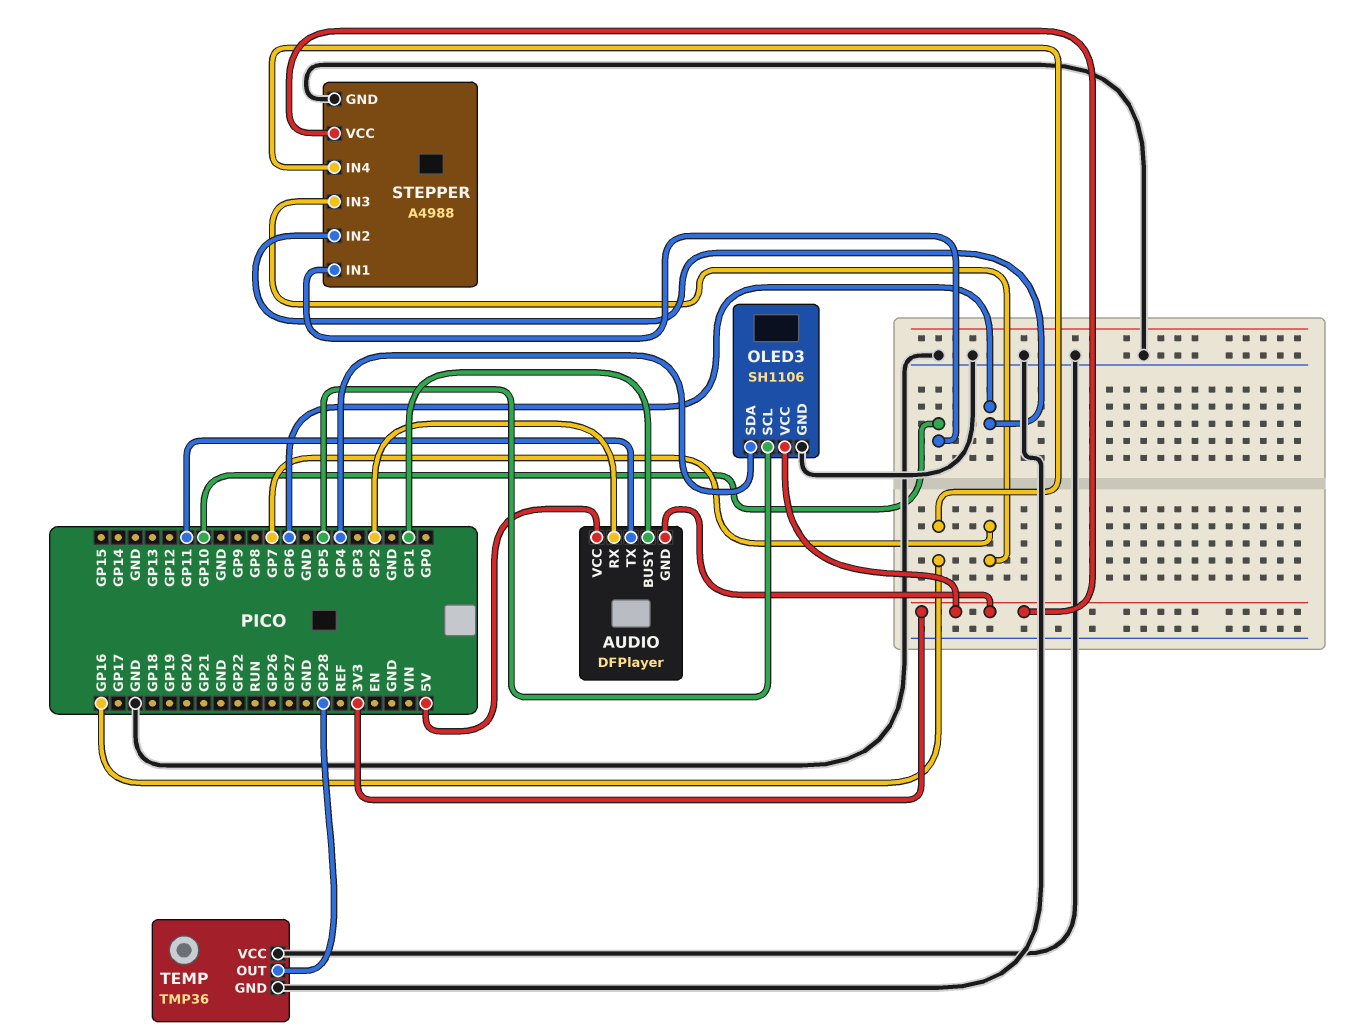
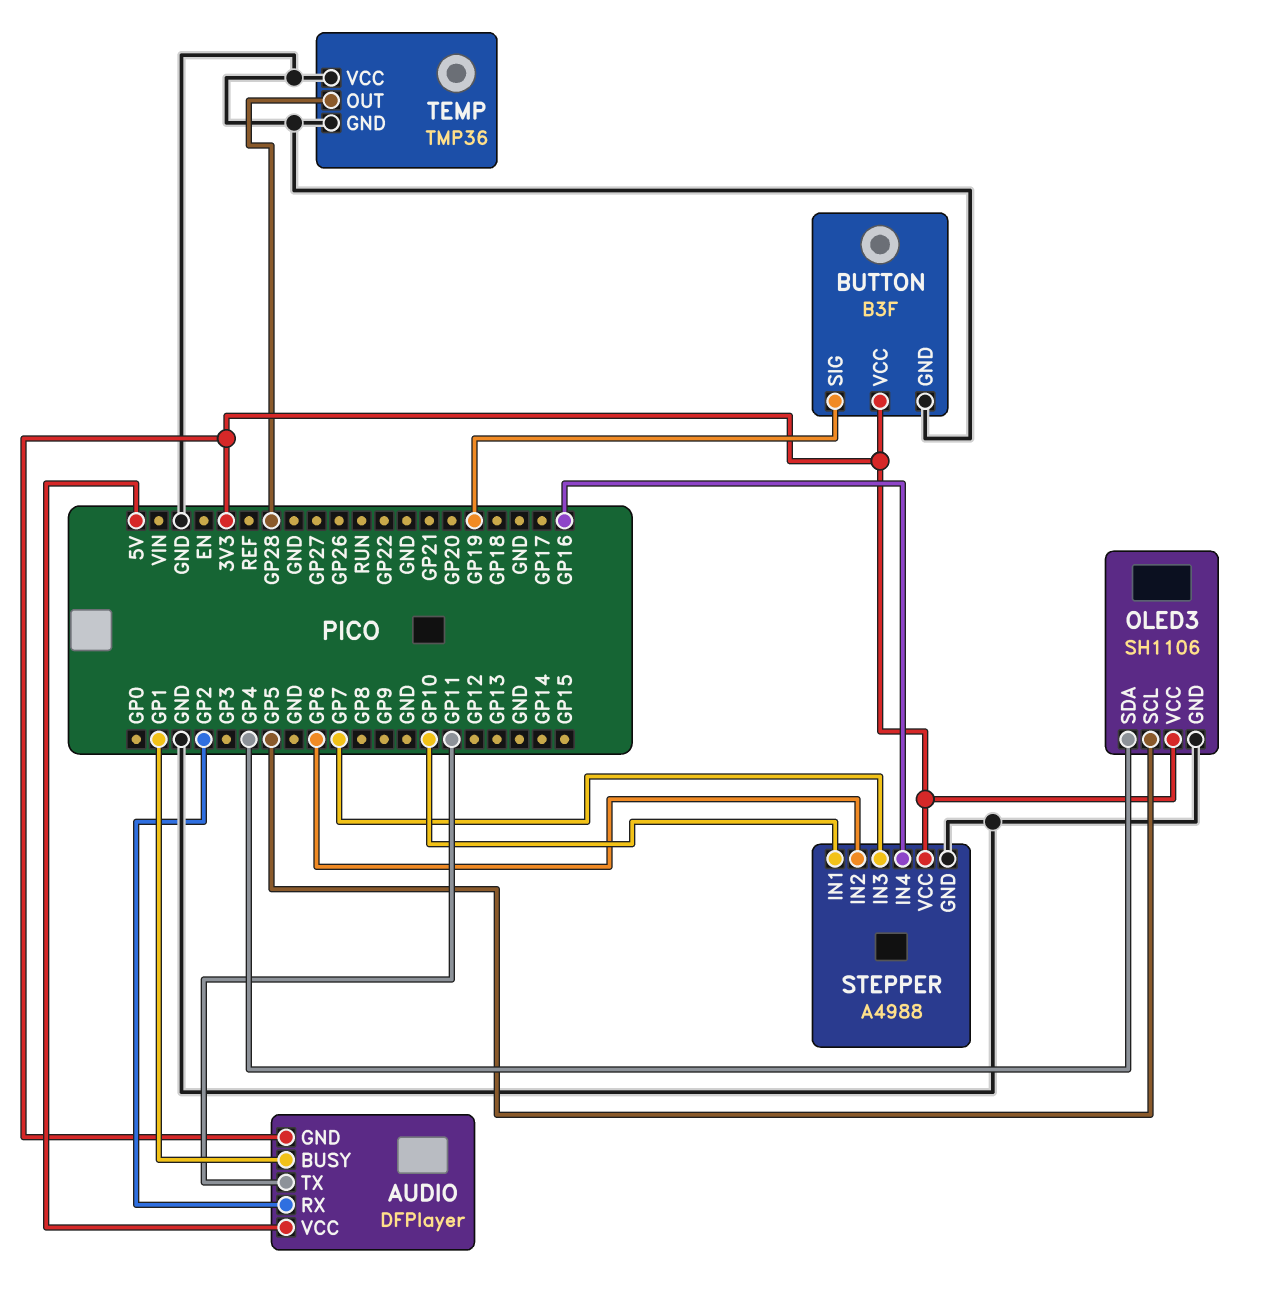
BUTTON: none -> B3F
BUTTON pin GND: none -> GND
BUTTON pin SIG: none -> GP19
BUTTON pin VCC: none -> 3V3

